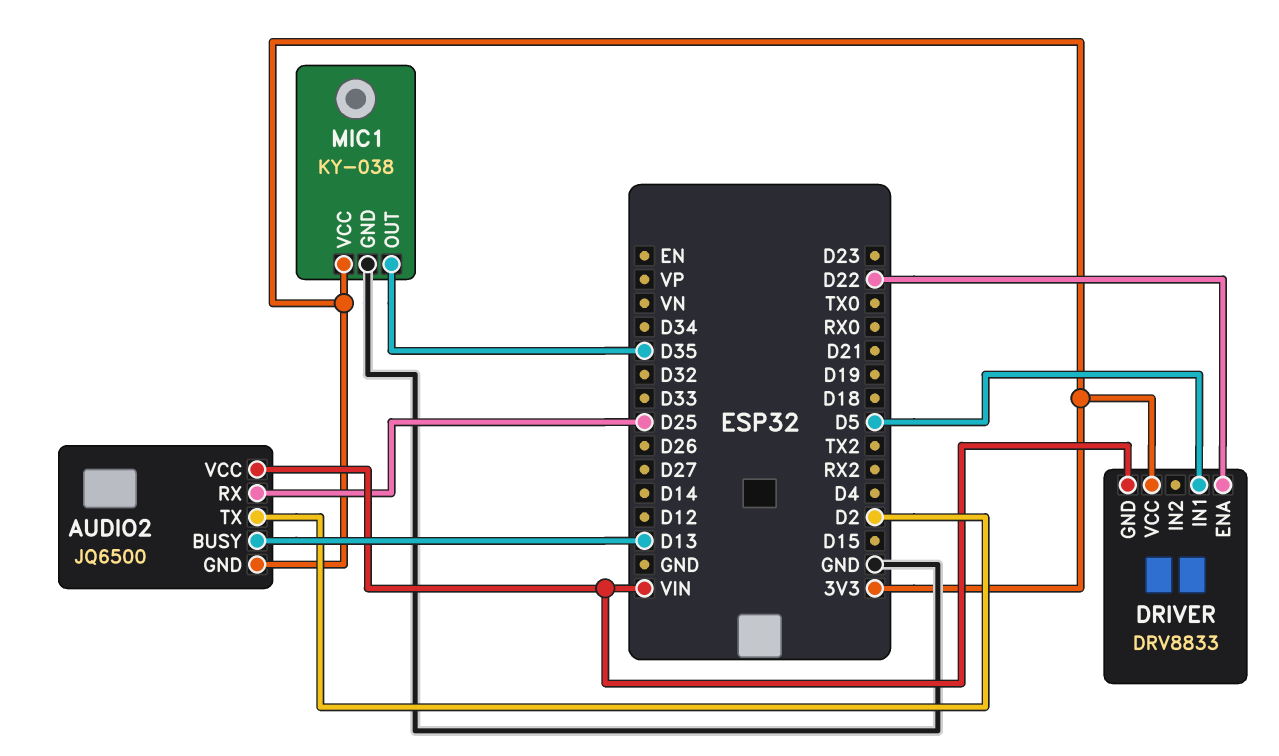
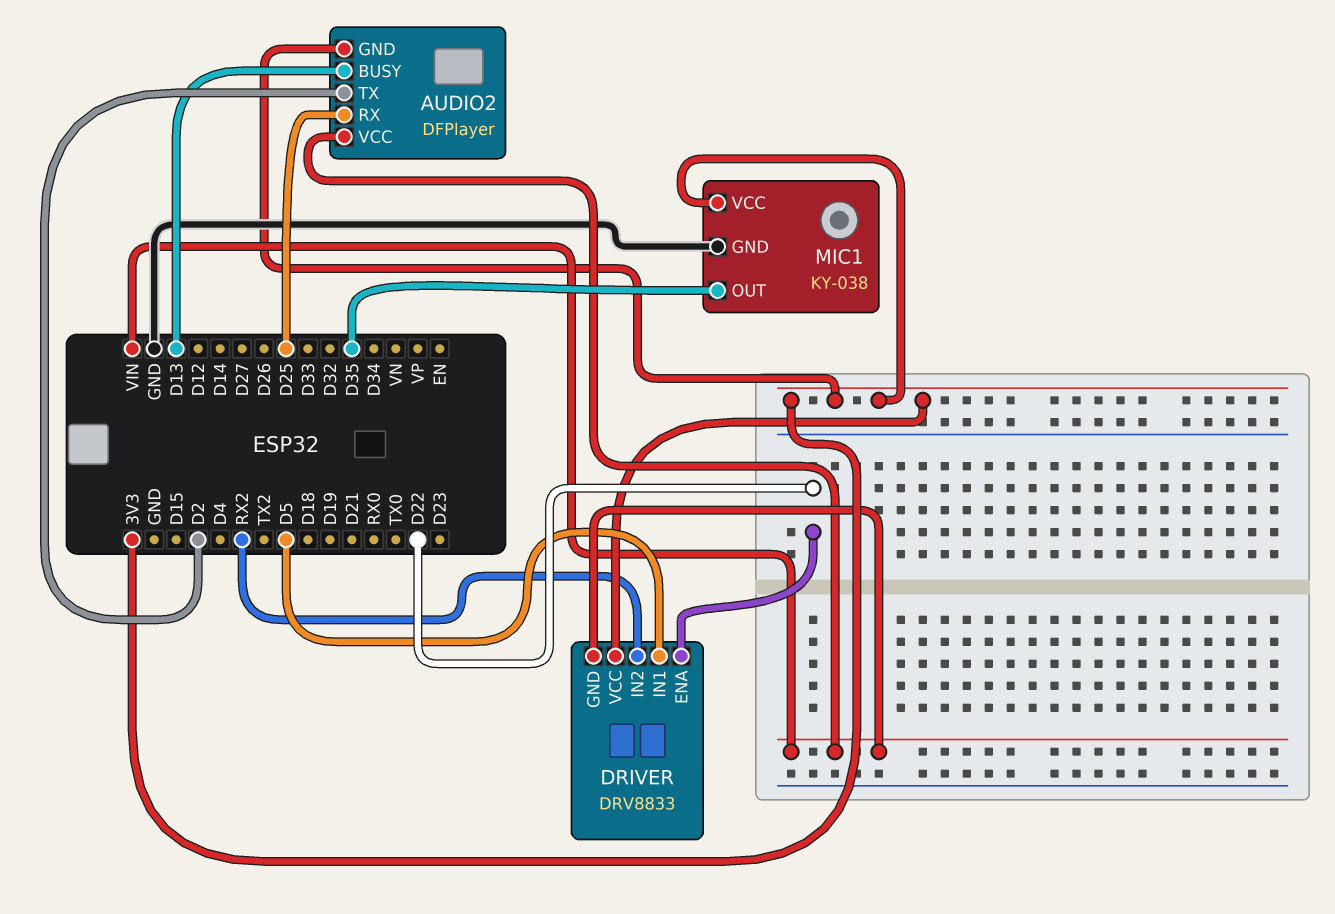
AUDIO2: JQ6500 -> DFPlayer
DRIVER pin IN2: none -> RX2

